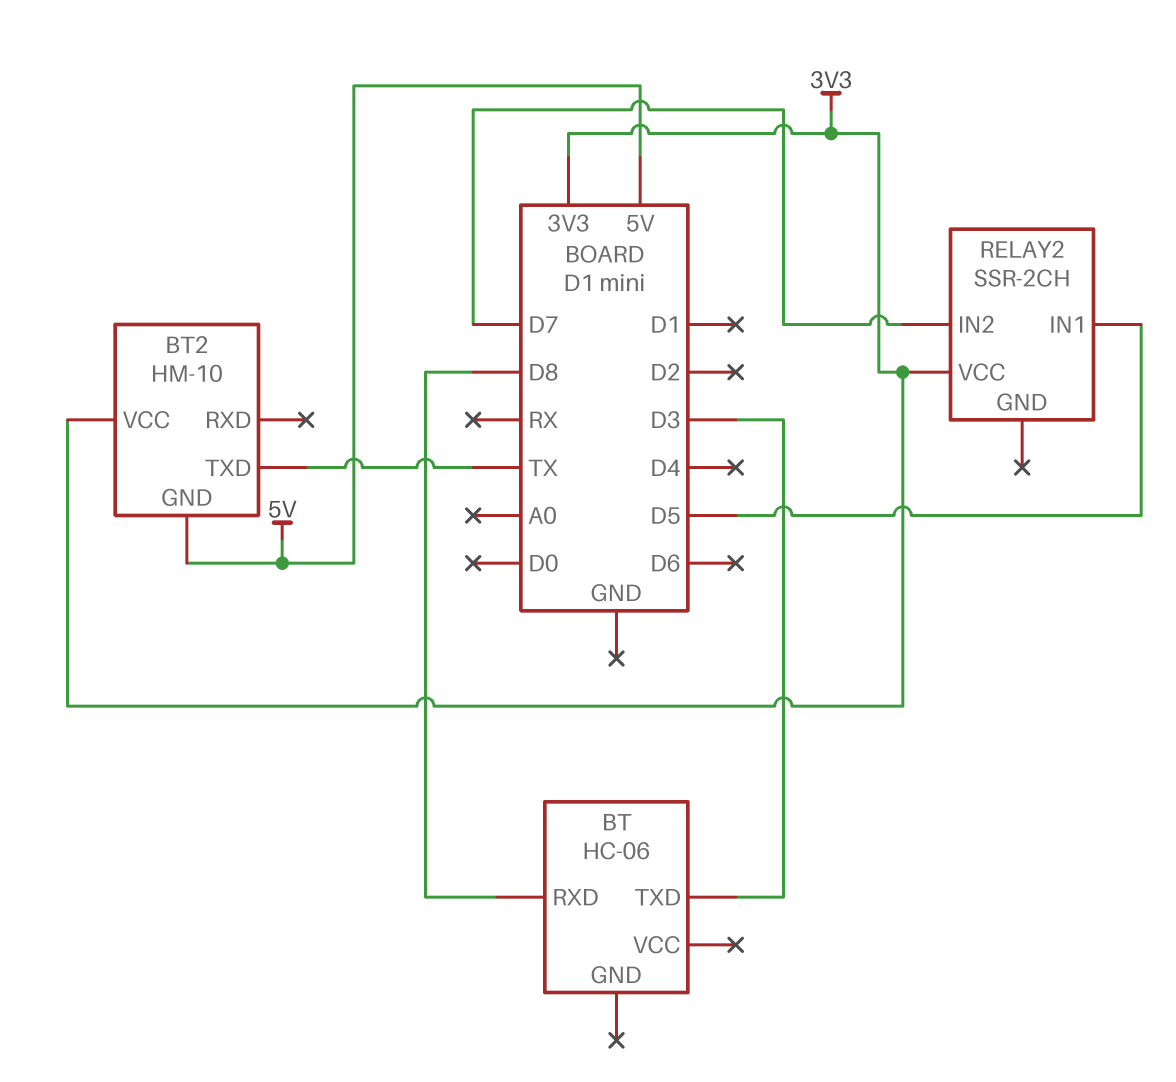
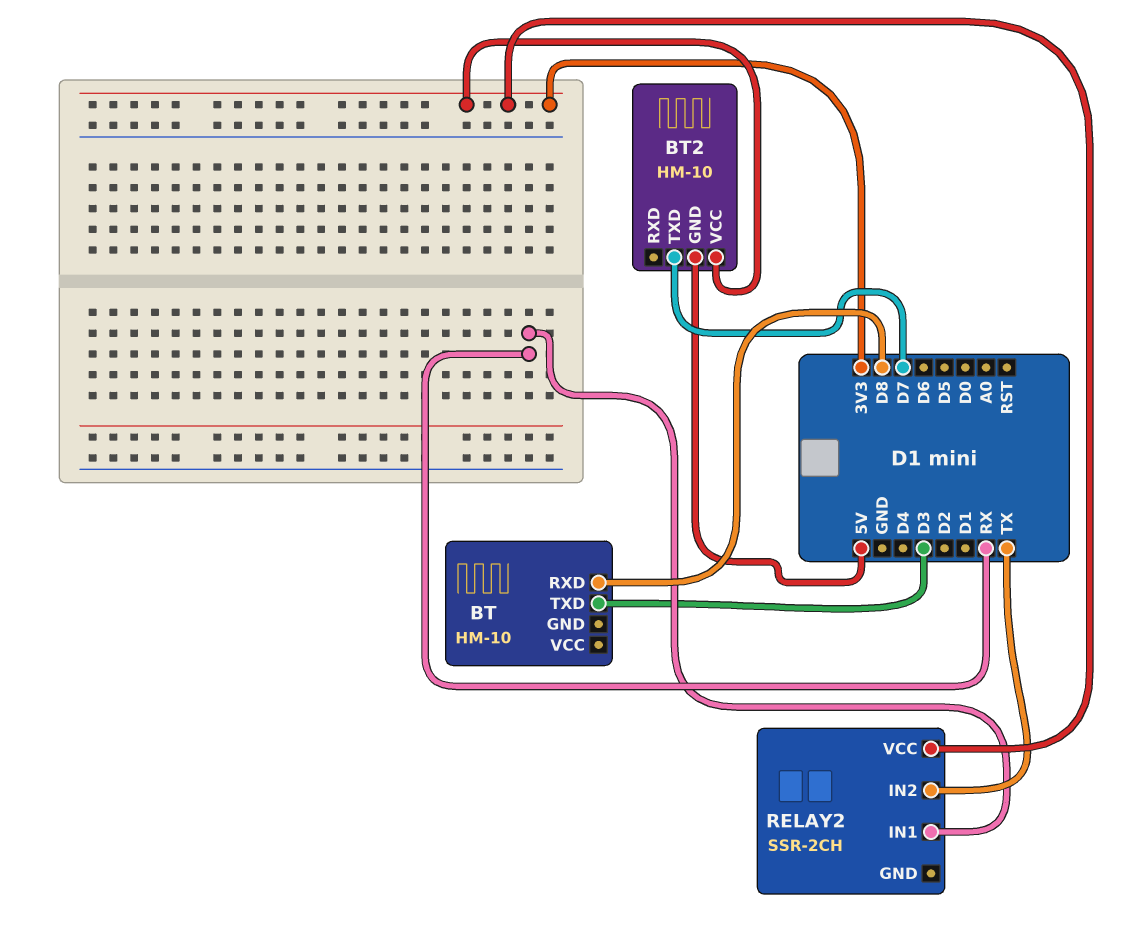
BT: HC-06 -> HM-10
BT2 pin TXD: TX -> D7
RELAY2 pin IN1: D5 -> RX
RELAY2 pin IN2: D7 -> TX

